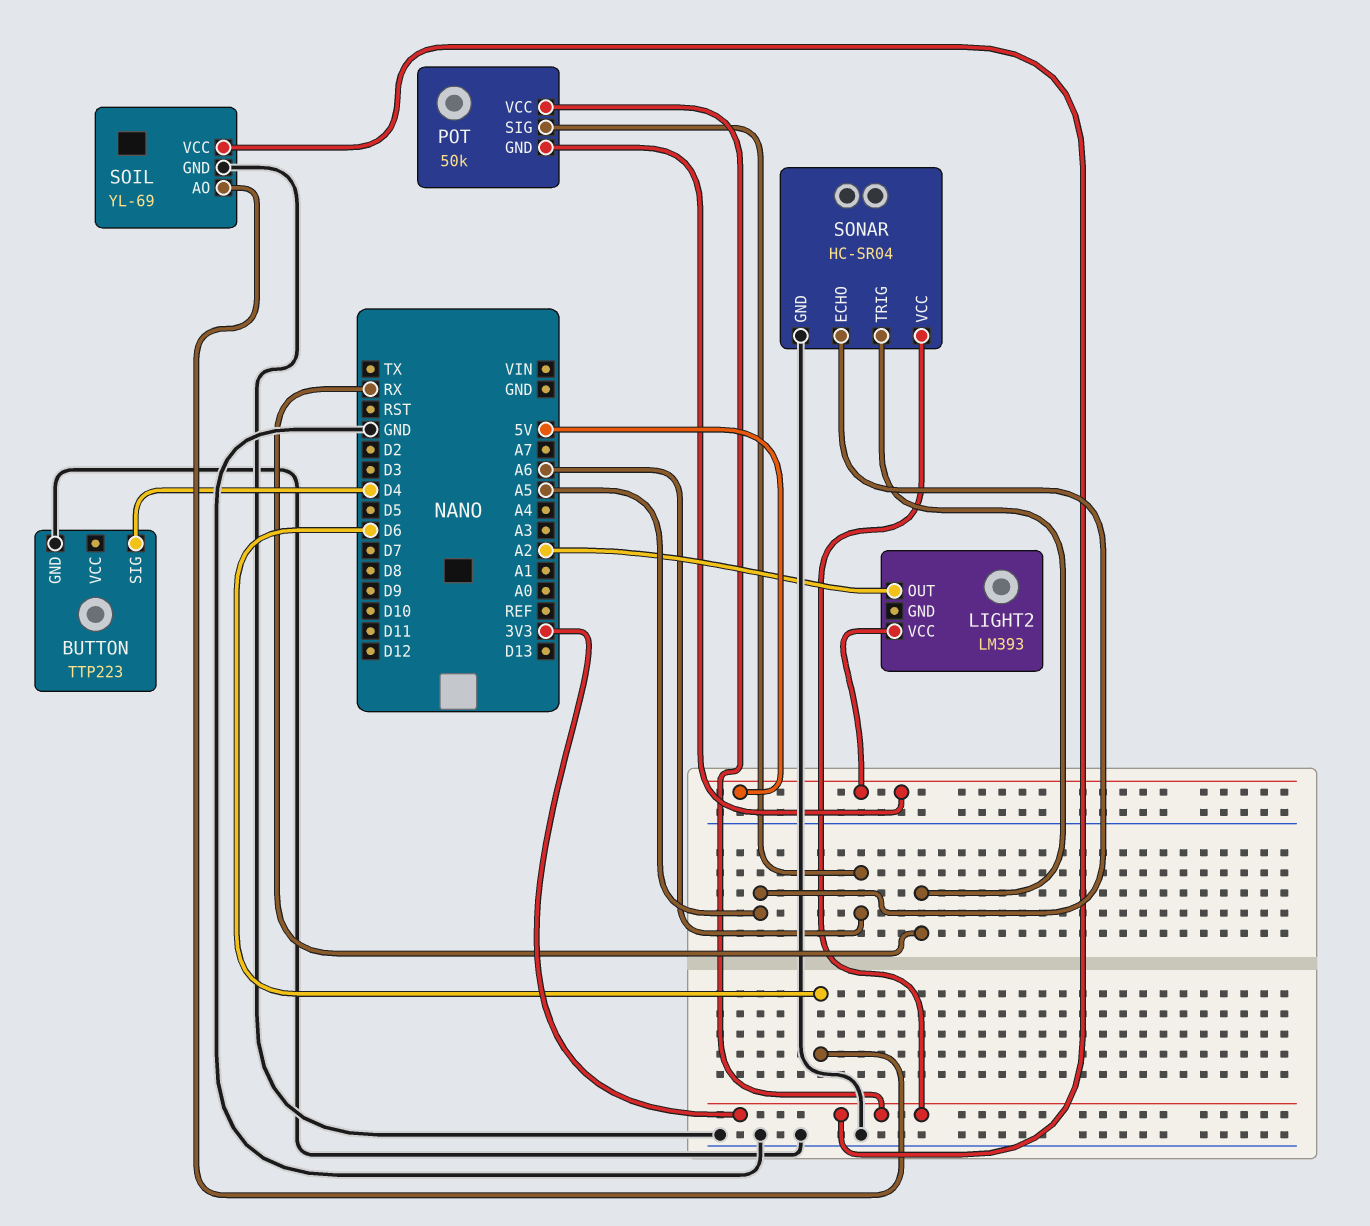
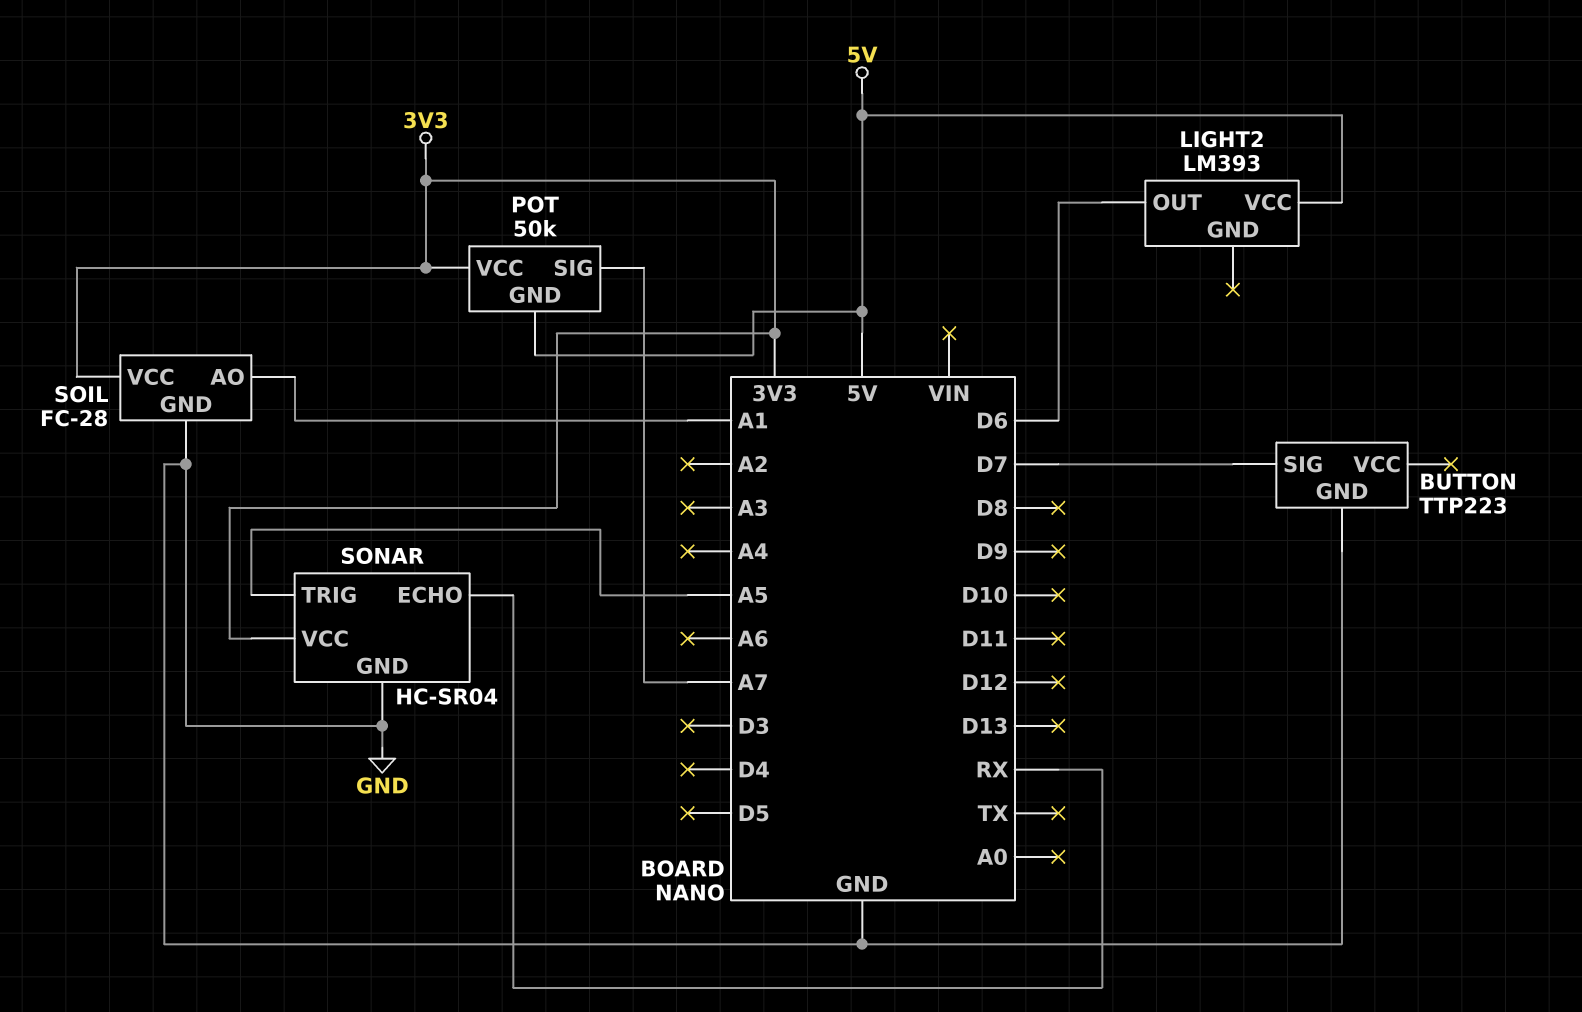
BUTTON pin SIG: D4 -> D7
LIGHT2 pin OUT: A2 -> D6
POT pin SIG: A6 -> A7
SOIL: YL-69 -> FC-28
SOIL pin AO: D6 -> A1
SONAR pin ECHO: A5 -> RX
SONAR pin TRIG: RX -> A5

